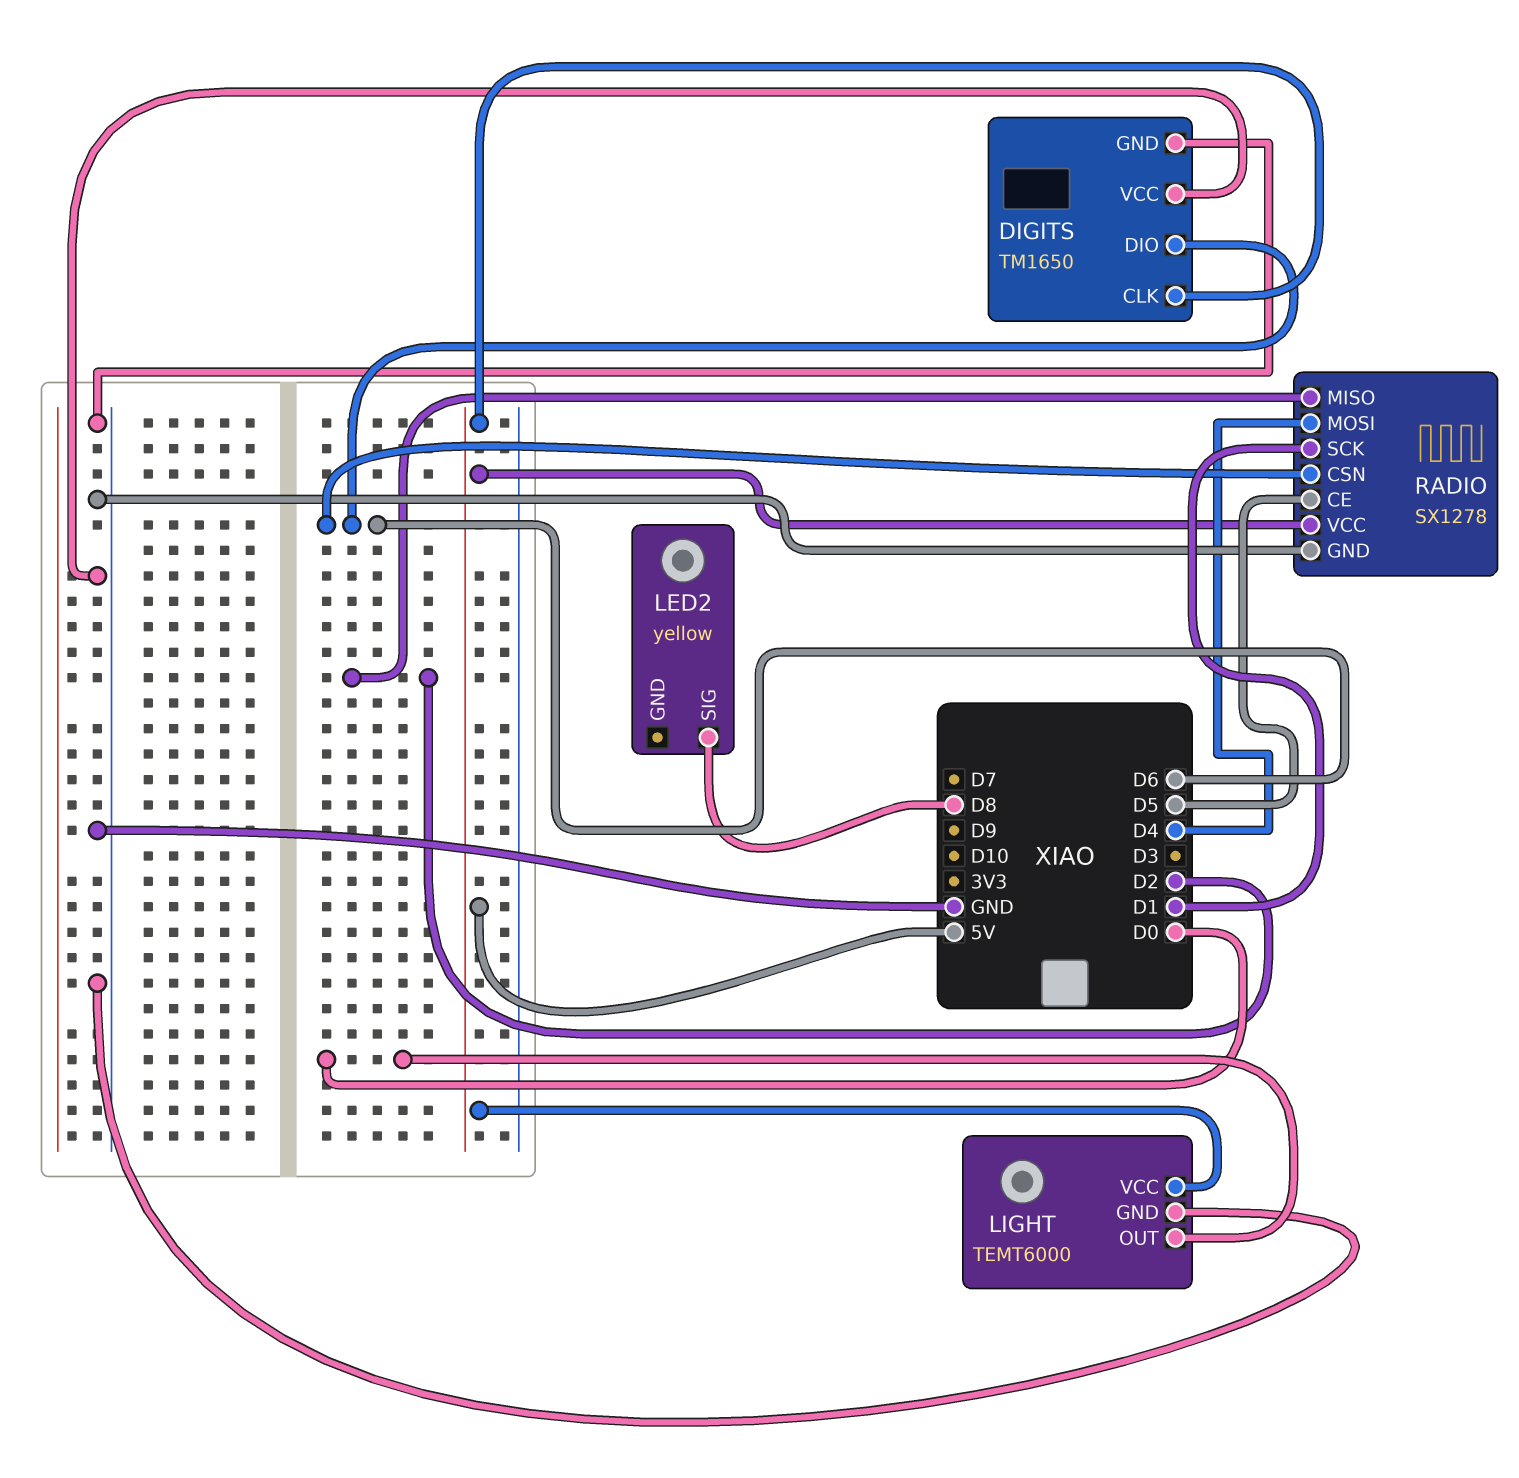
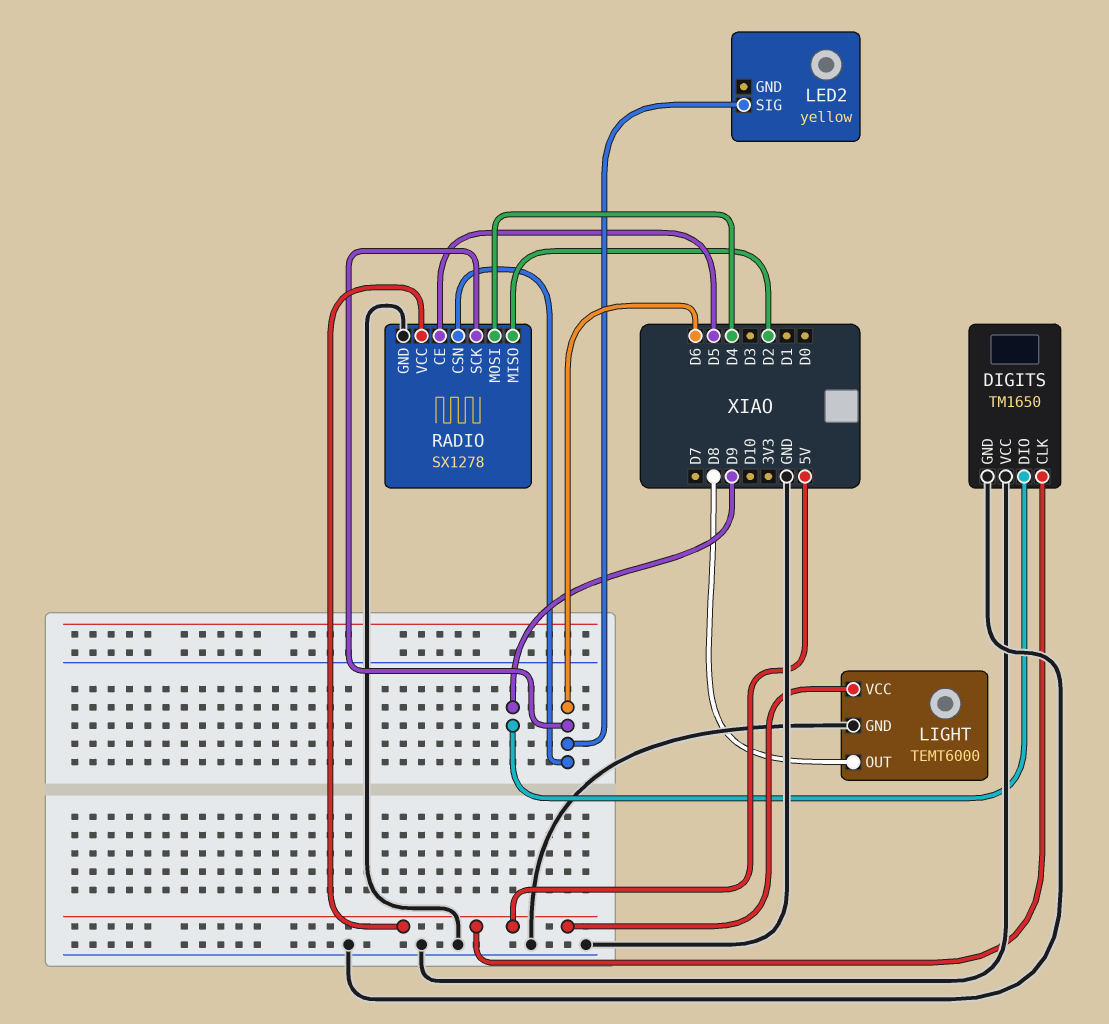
DIGITS pin DIO: D6 -> D9
LED2 pin SIG: D8 -> D6
LIGHT pin OUT: D0 -> D8
RADIO pin SCK: D1 -> D6

